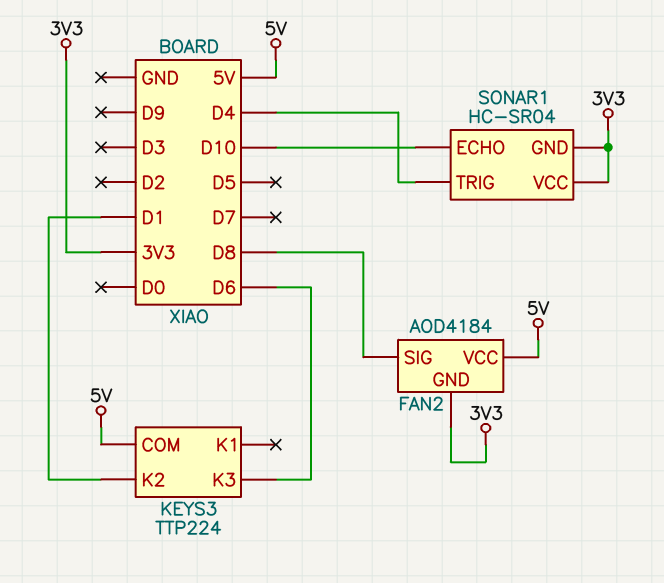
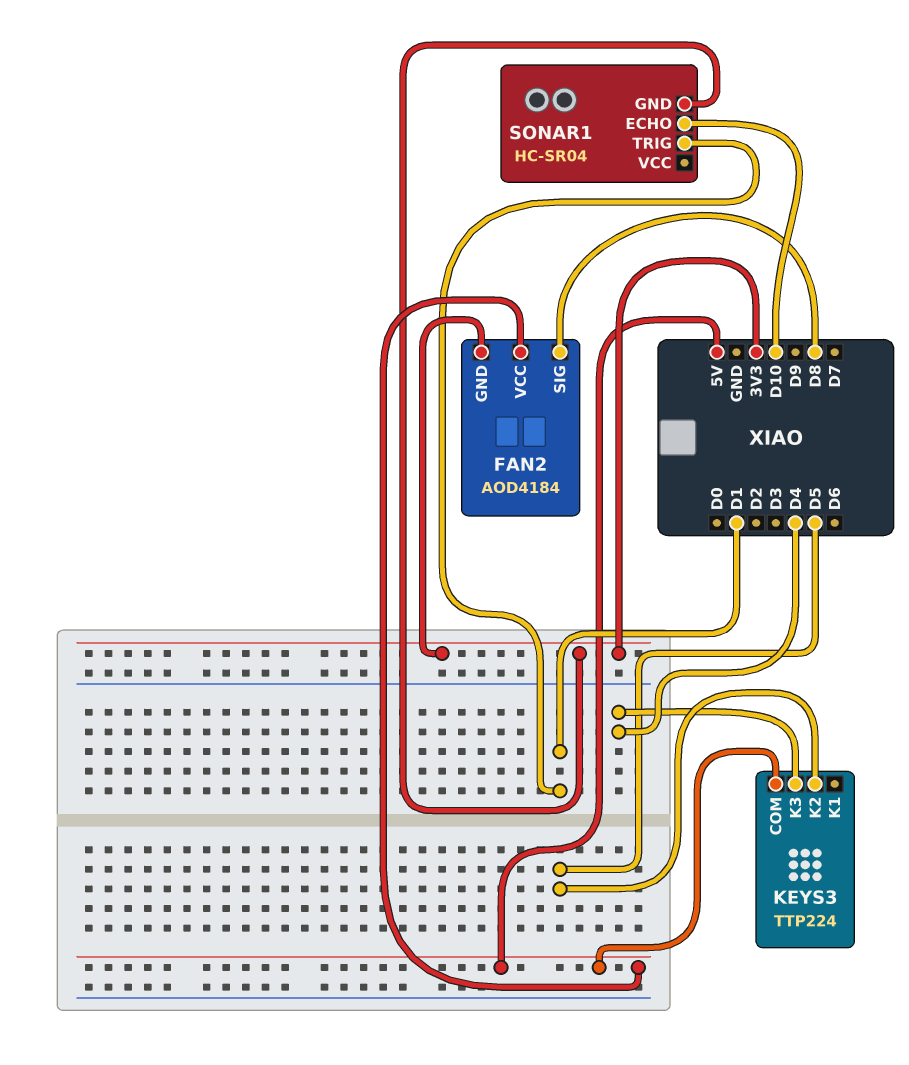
KEYS3 pin K2: D1 -> D5
KEYS3 pin K3: D6 -> D4
SONAR1 pin TRIG: D4 -> D1
SONAR1 pin VCC: 3V3 -> none

